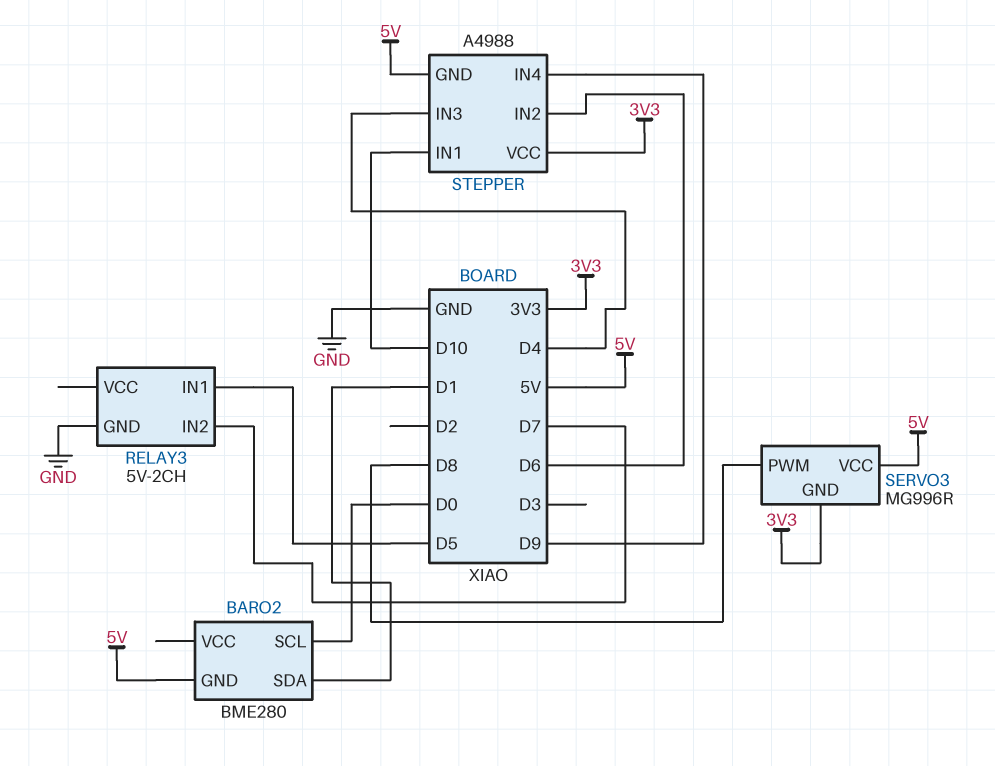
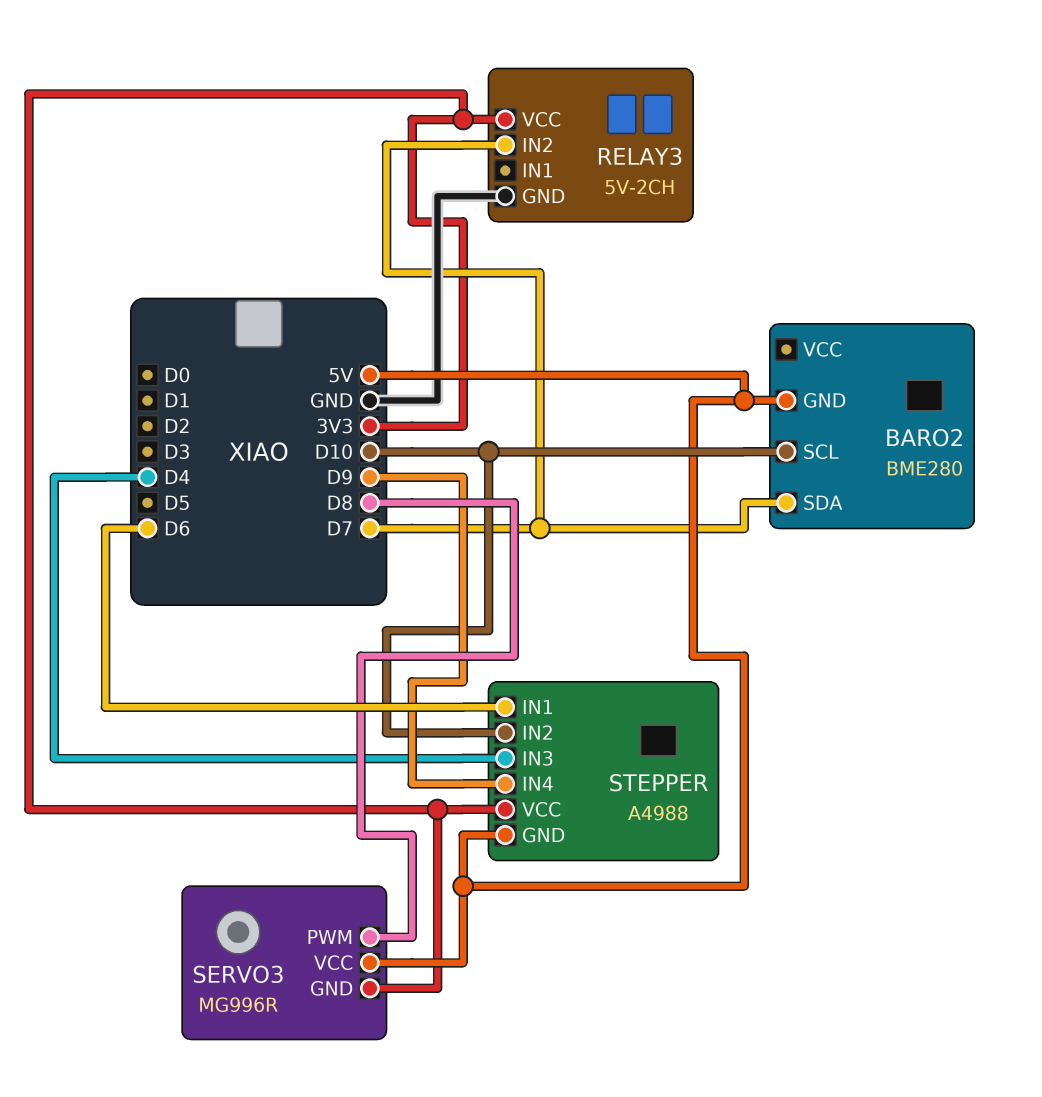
BARO2 pin SCL: D0 -> D10
BARO2 pin SDA: D1 -> D7
RELAY3 pin IN1: D5 -> none
RELAY3 pin VCC: none -> 3V3
STEPPER pin IN1: D10 -> D6
STEPPER pin IN2: D6 -> D10

